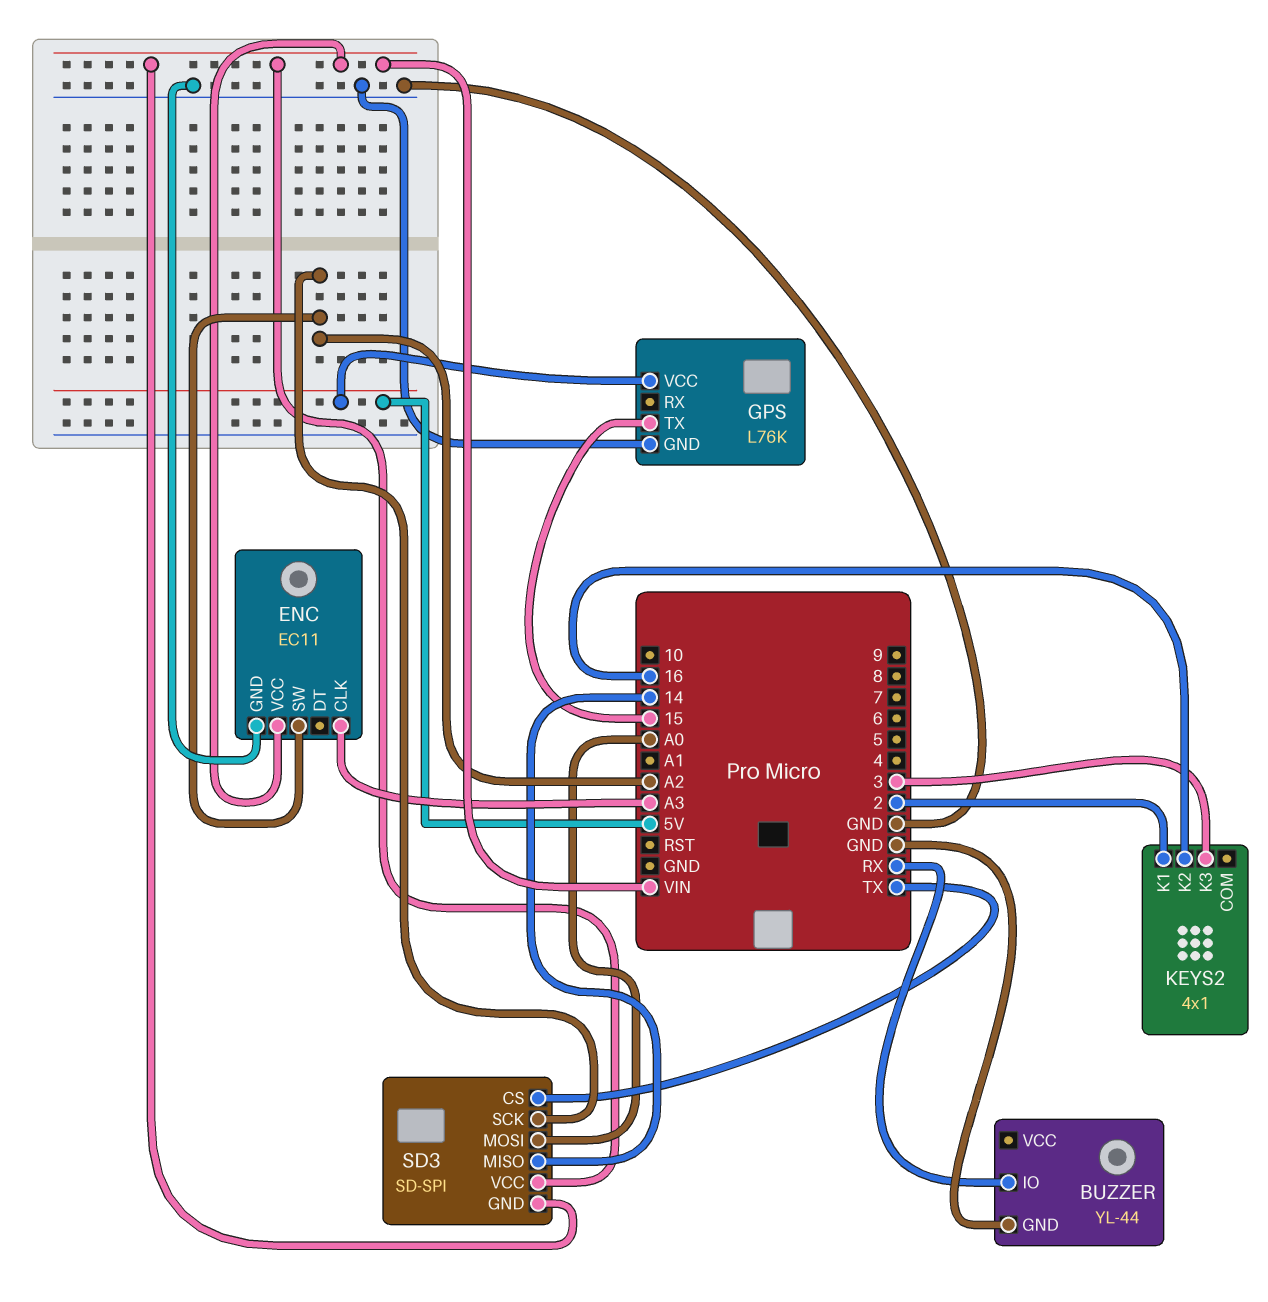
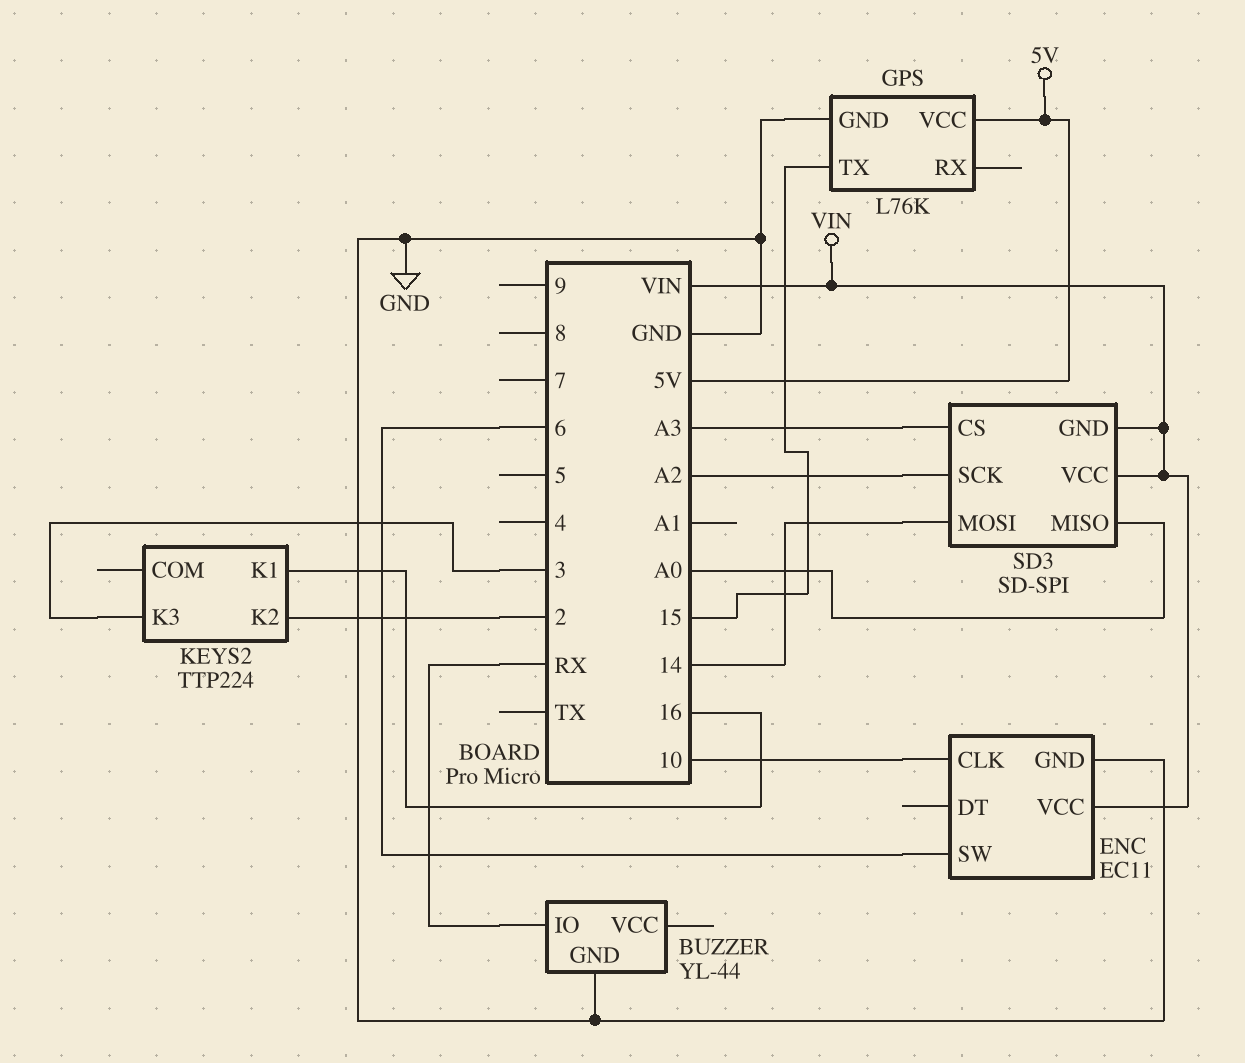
ENC pin CLK: A3 -> 10
ENC pin SW: A2 -> 6
KEYS2: 4x1 -> TTP224
KEYS2 pin K1: 2 -> 16
KEYS2 pin K2: 16 -> 2
SD3 pin CS: TX -> A3
SD3 pin MISO: 14 -> A0
SD3 pin MOSI: A0 -> 14

